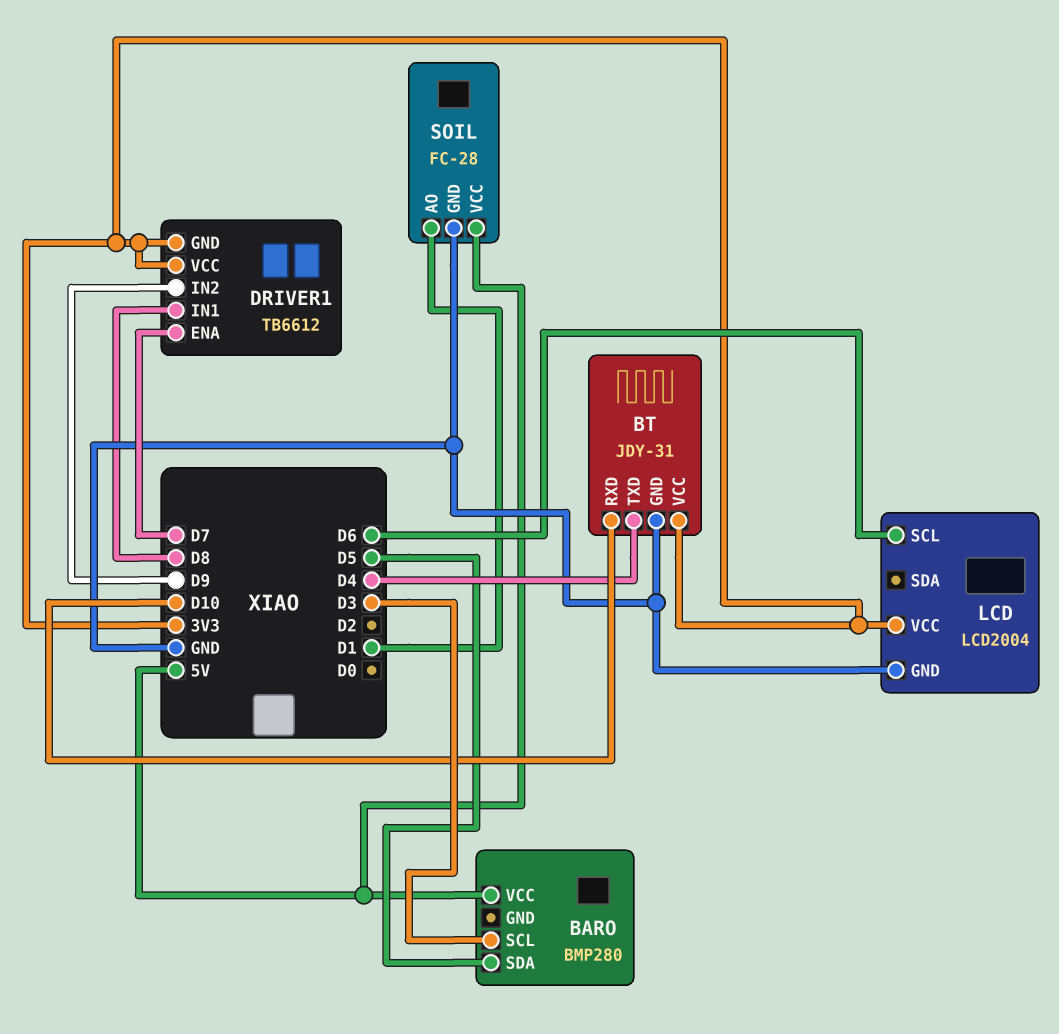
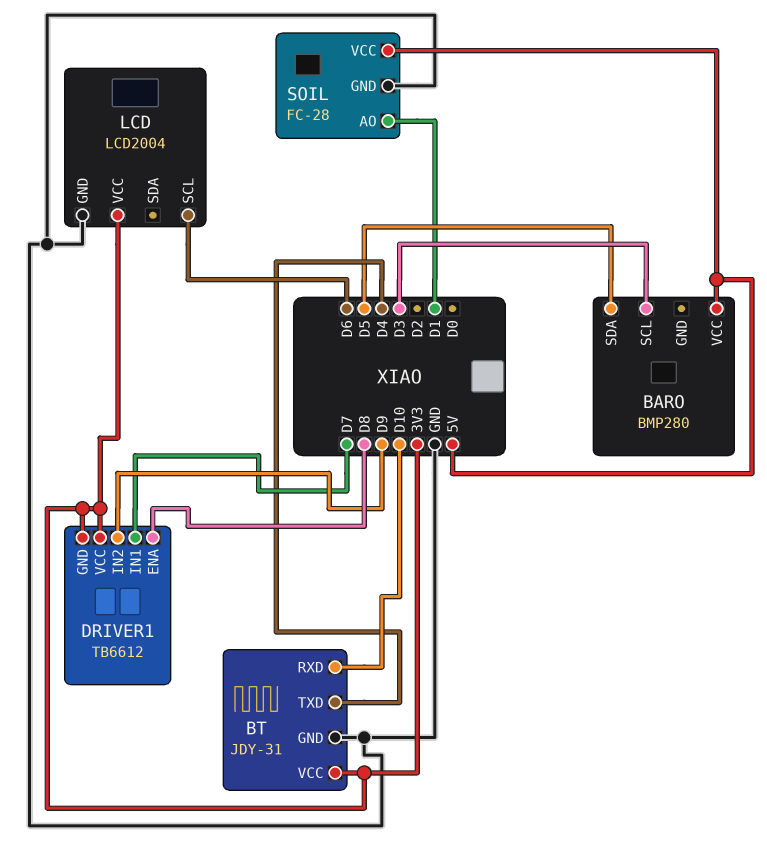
DRIVER1 pin ENA: D7 -> D8
DRIVER1 pin IN1: D8 -> D7

